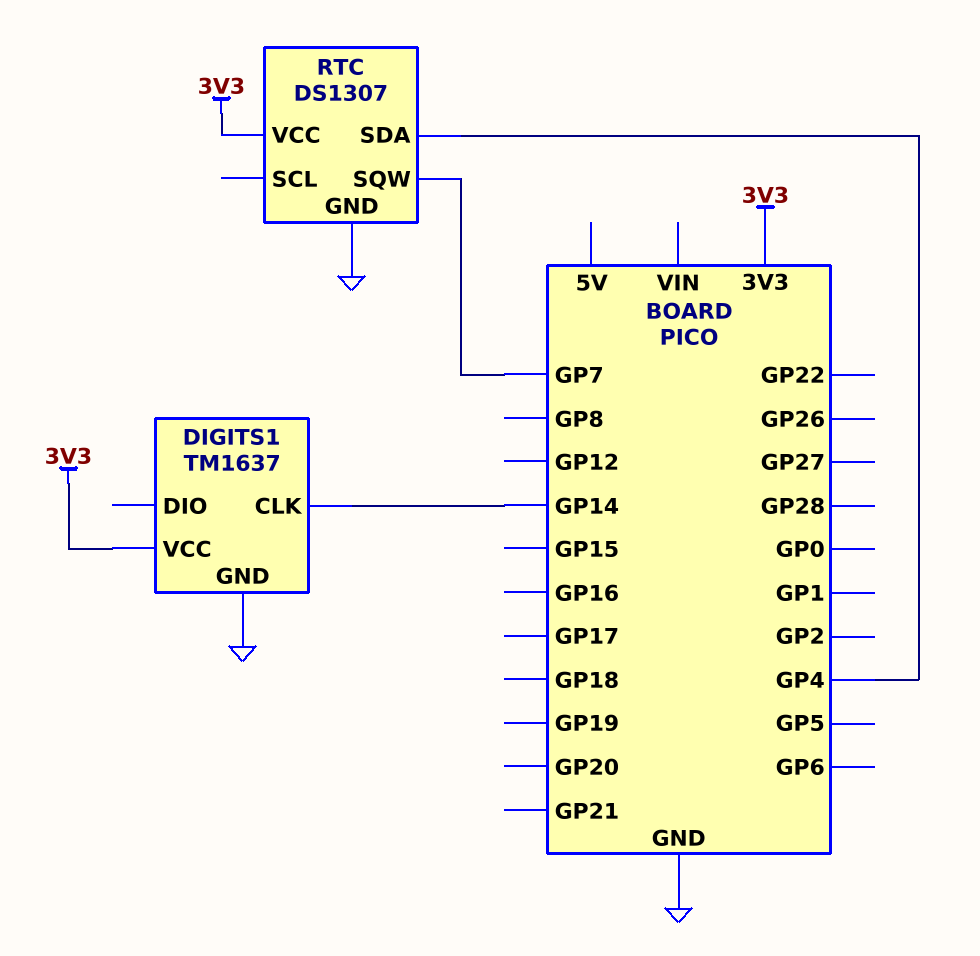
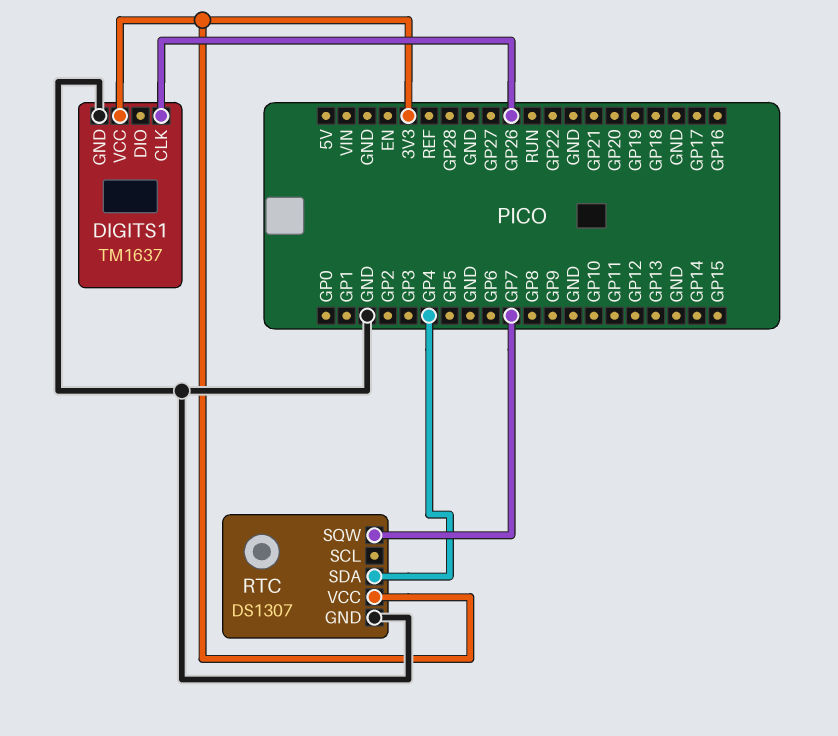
DIGITS1 pin CLK: GP14 -> GP26

